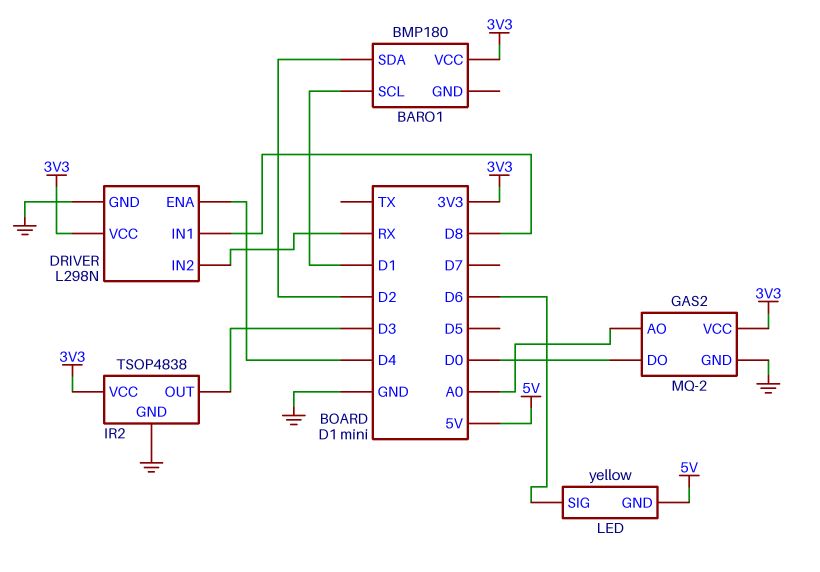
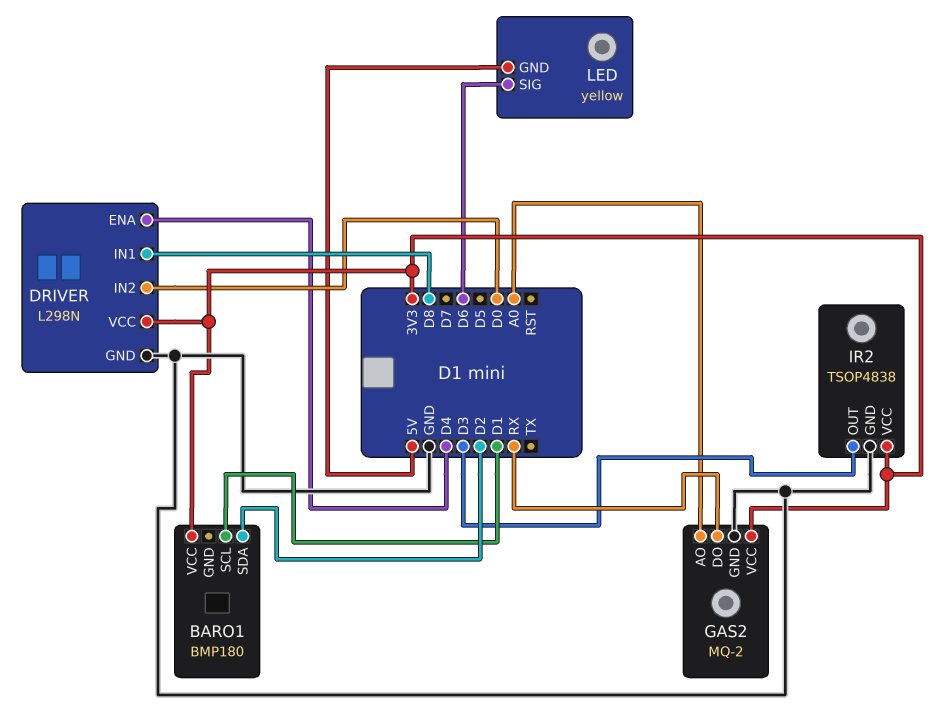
DRIVER pin IN2: RX -> D0
GAS2 pin DO: D0 -> RX

